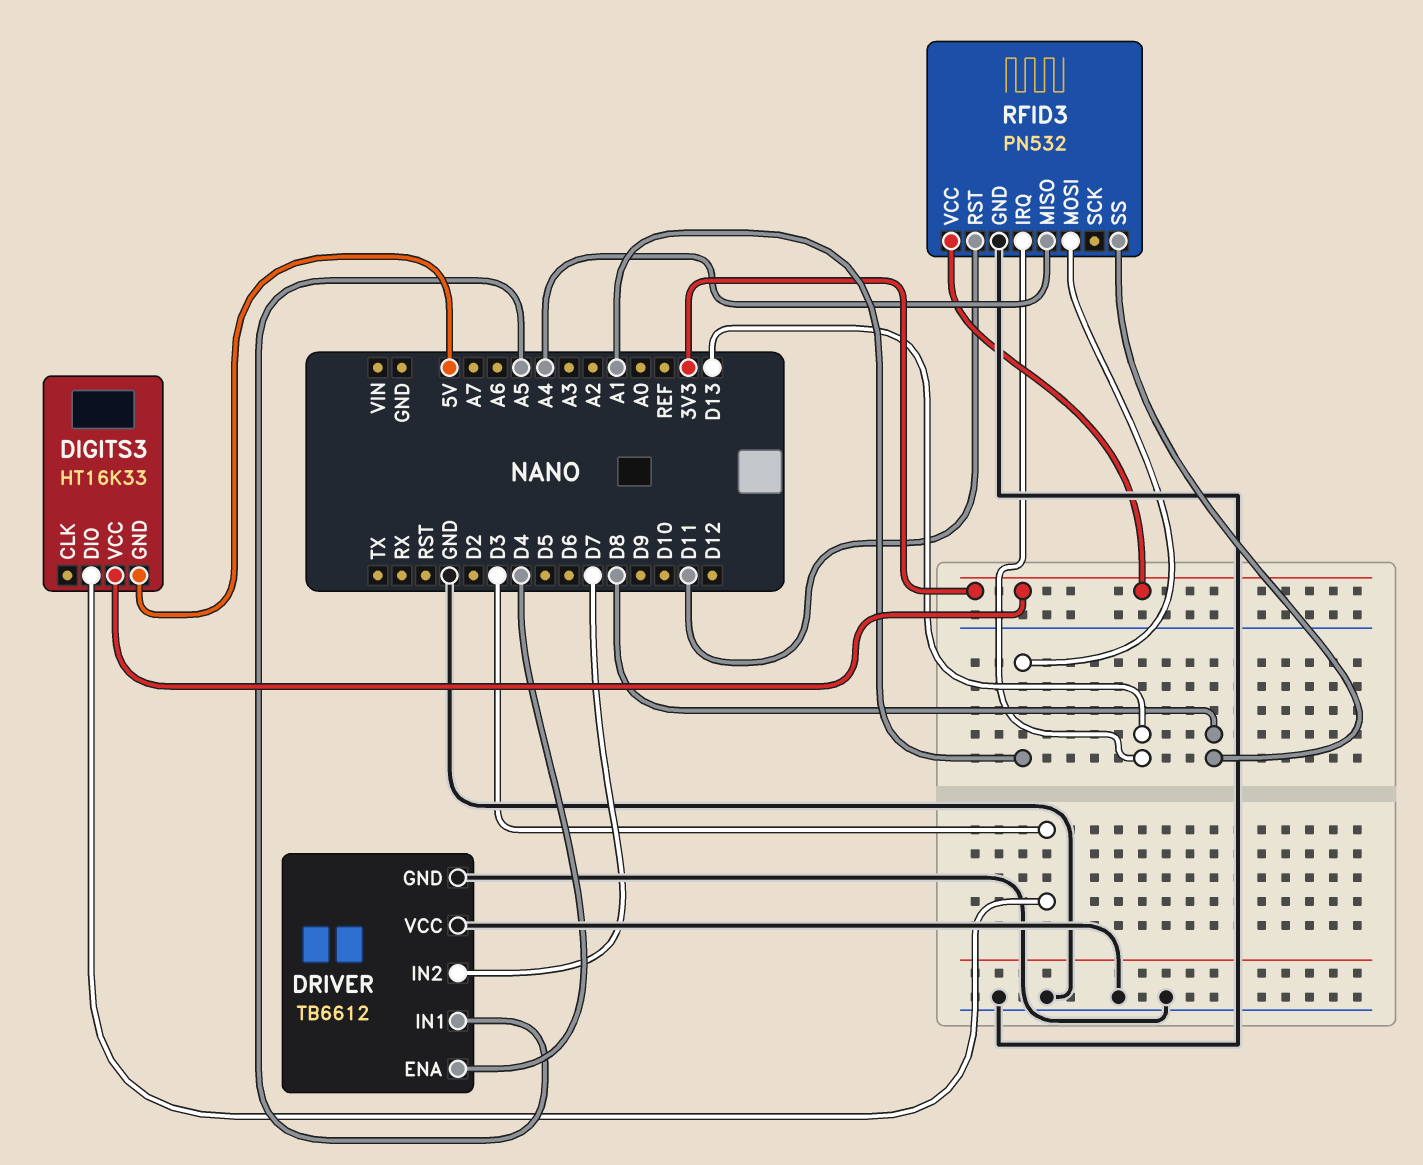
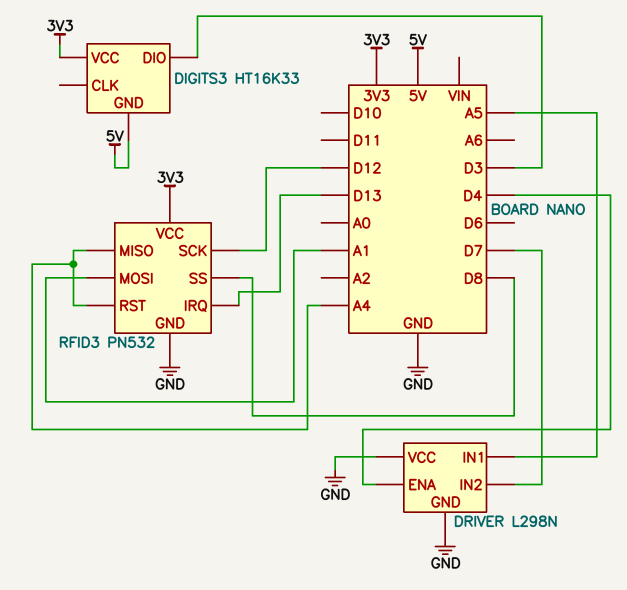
DRIVER: TB6612 -> L298N
RFID3 pin RST: D11 -> A4
RFID3 pin SCK: none -> D12

